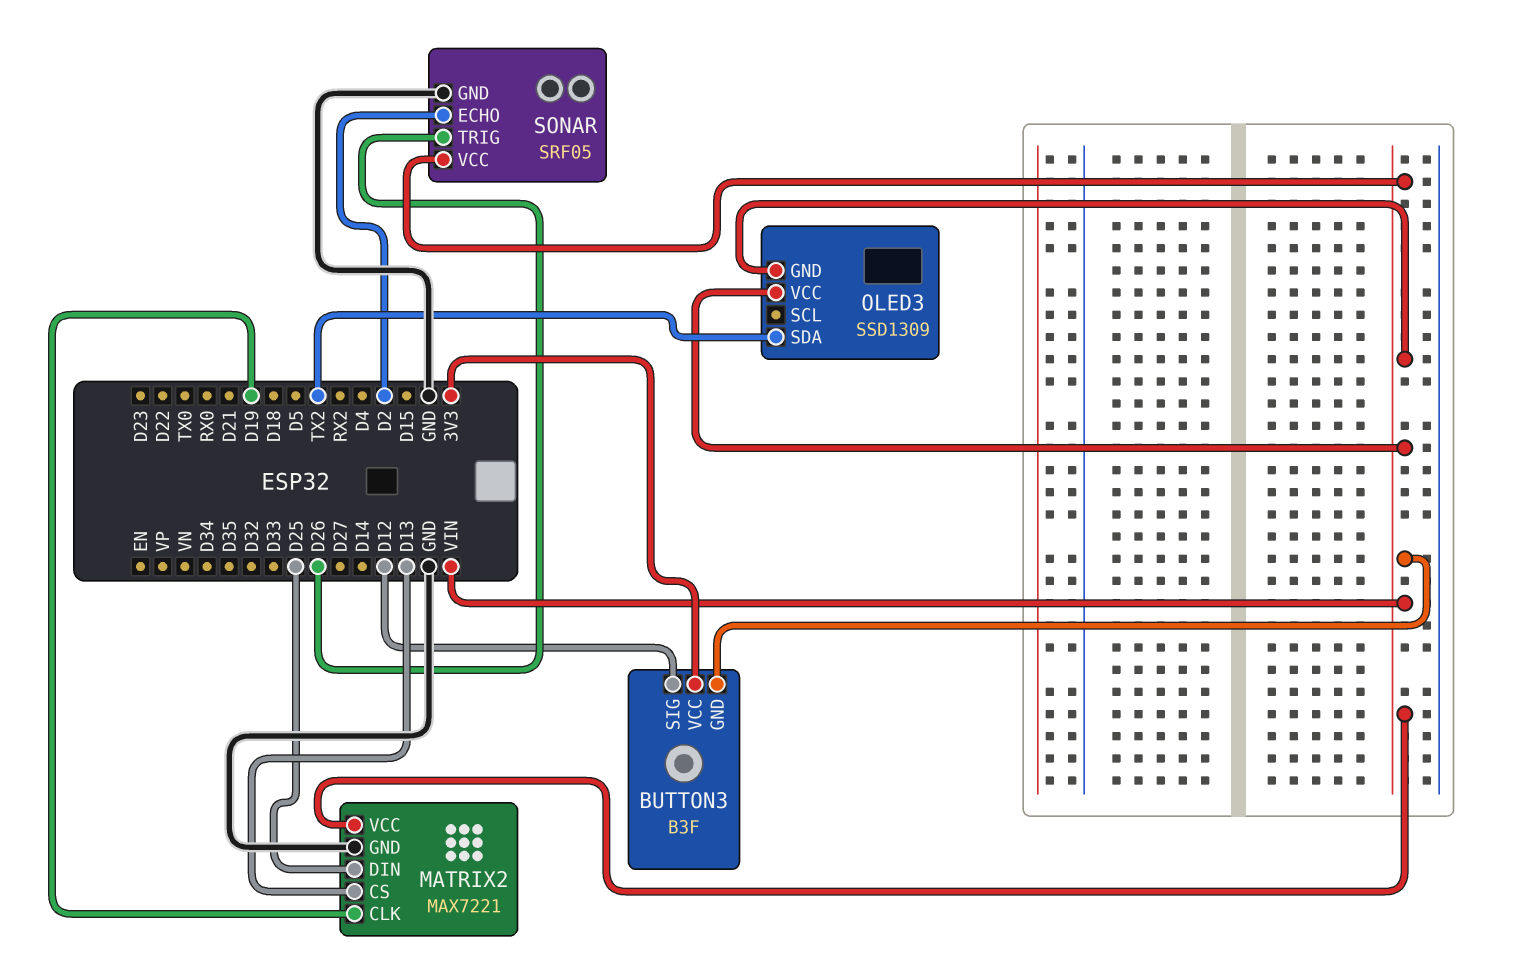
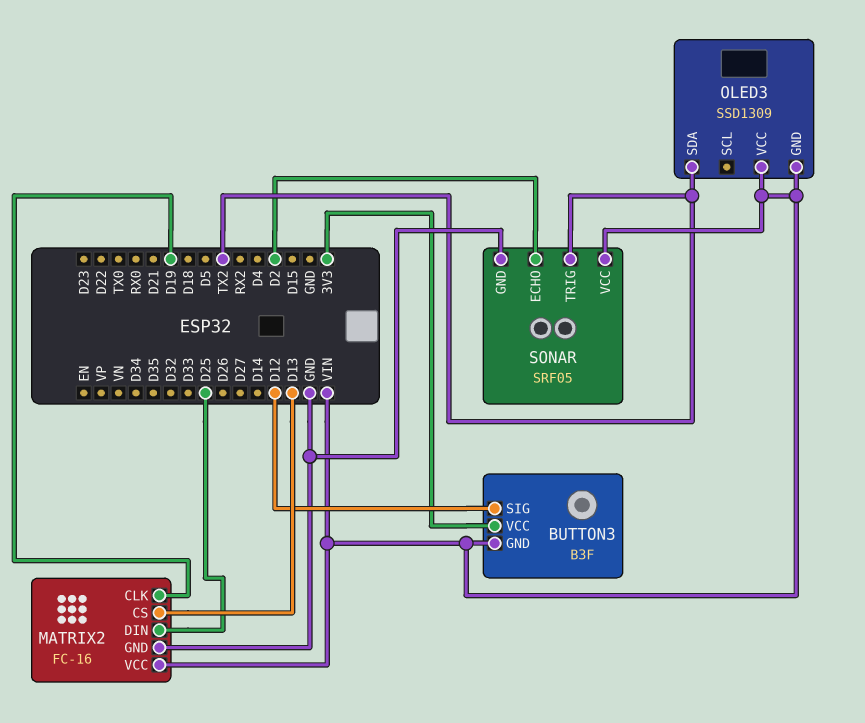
MATRIX2: MAX7221 -> FC-16
SONAR pin TRIG: D26 -> TX2

